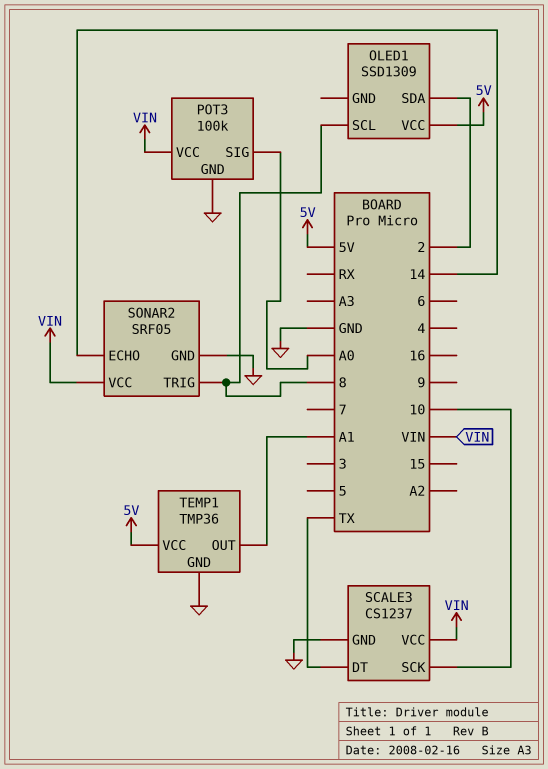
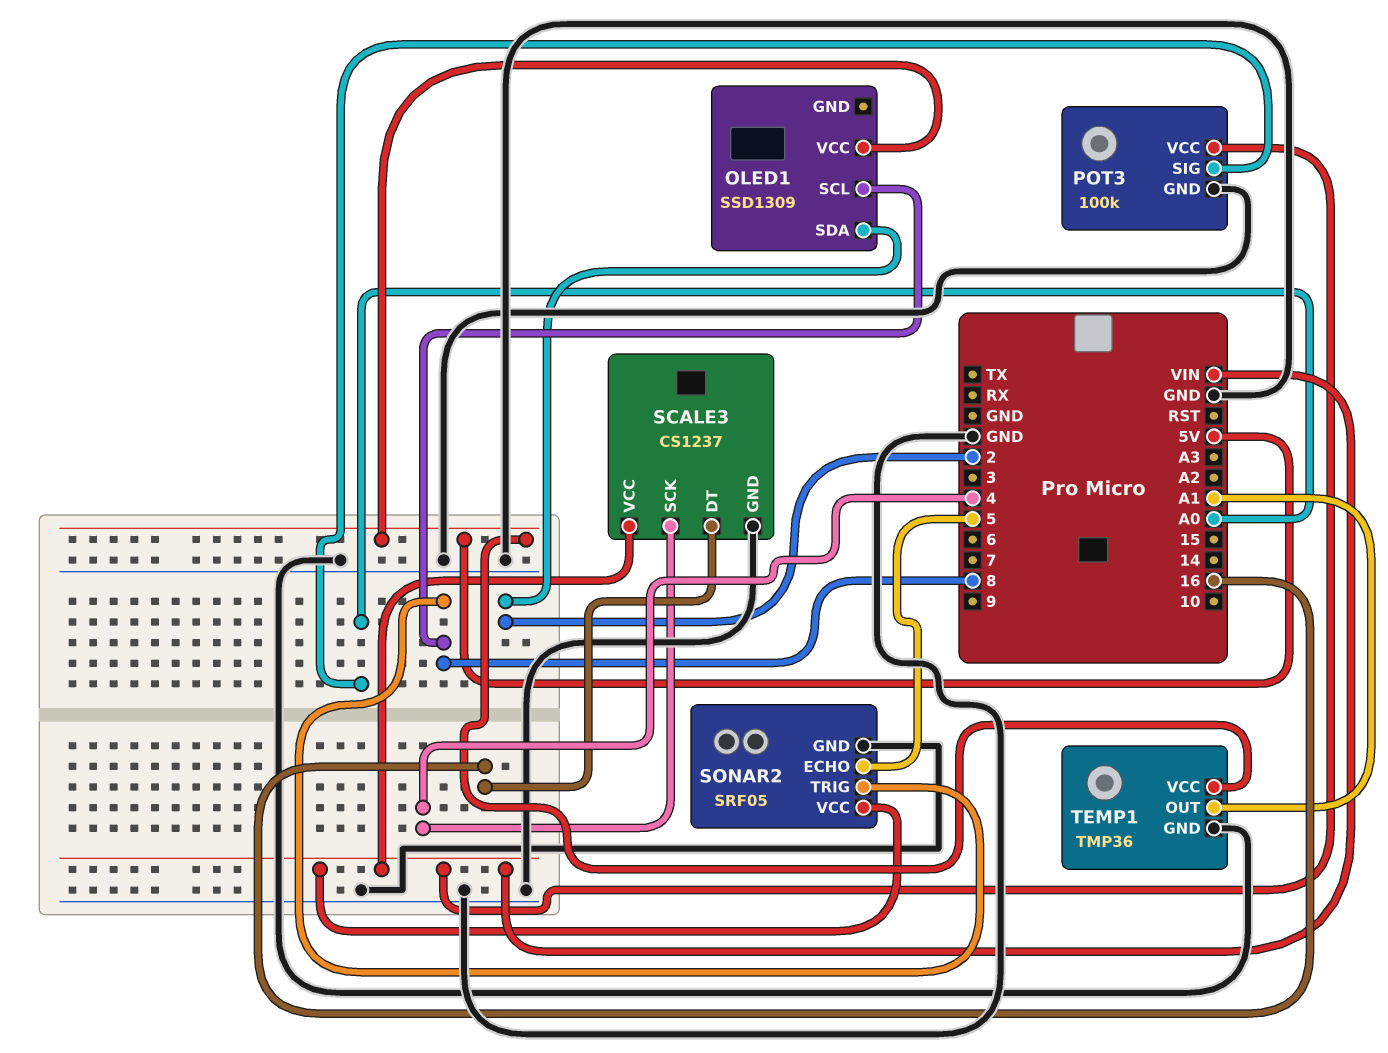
SCALE3 pin DT: TX -> 16
SCALE3 pin SCK: 10 -> 4
SONAR2 pin ECHO: 14 -> 5

